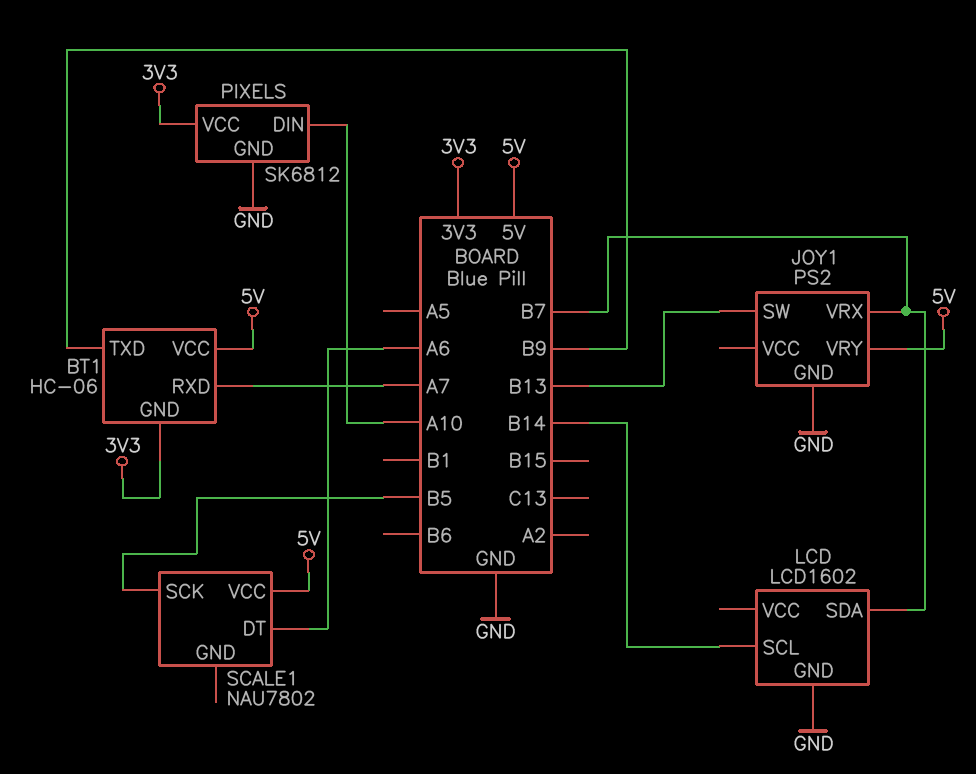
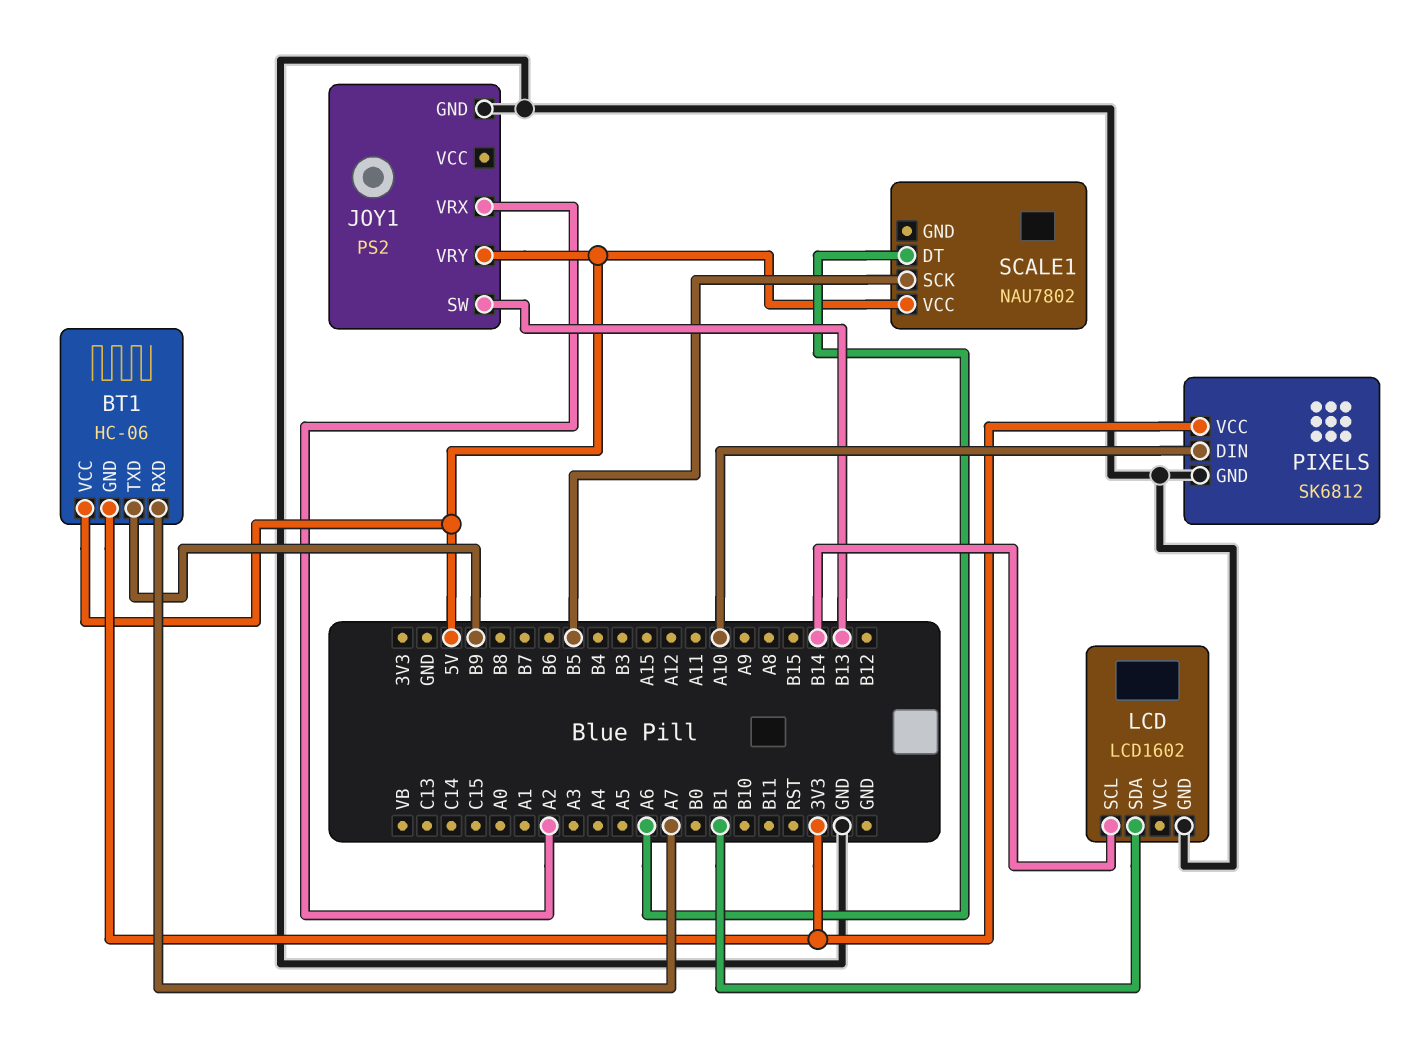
JOY1 pin VRX: B7 -> A2
LCD pin SDA: B7 -> B1

